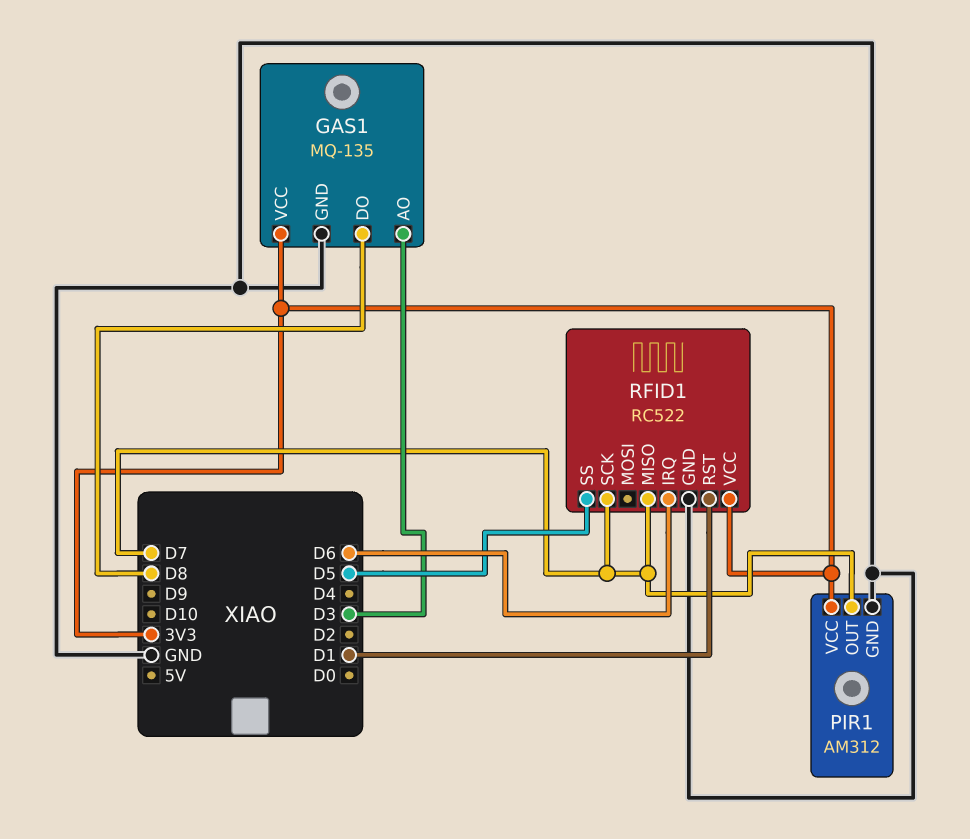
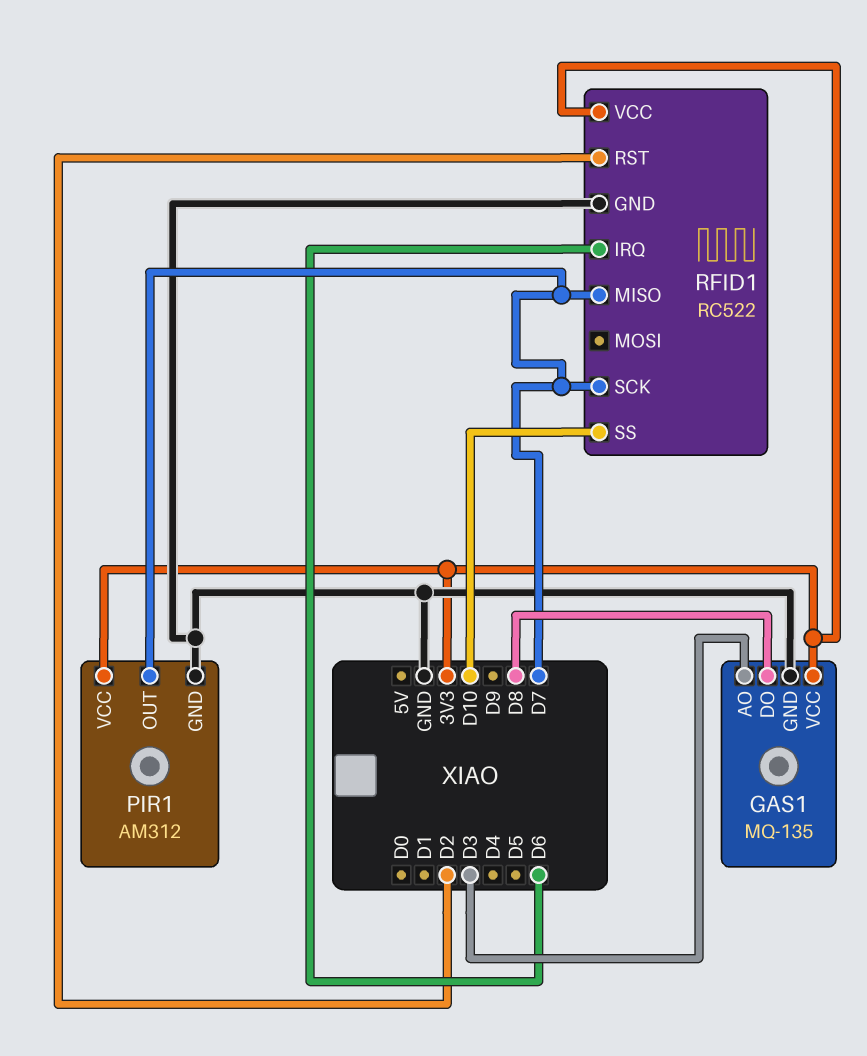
RFID1 pin RST: D1 -> D2
RFID1 pin SS: D5 -> D10

